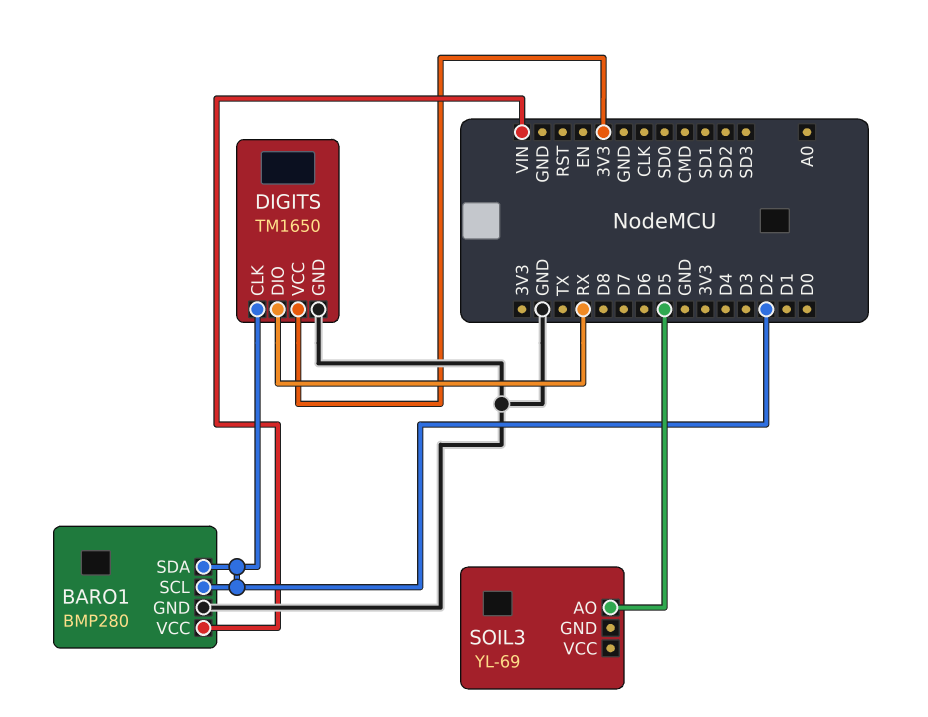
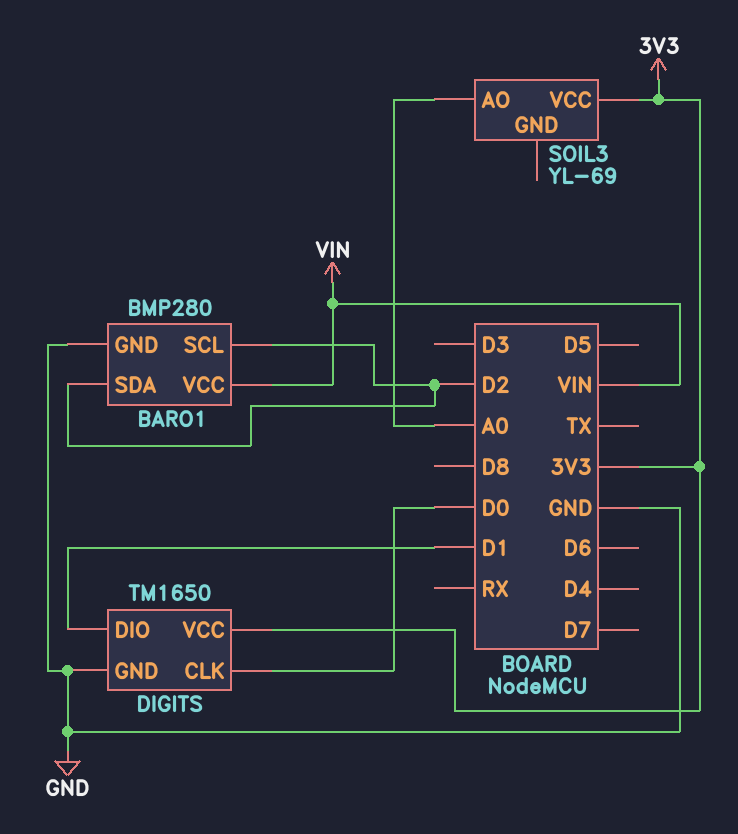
DIGITS pin CLK: D2 -> D0
DIGITS pin DIO: RX -> D1
SOIL3 pin AO: D5 -> A0
SOIL3 pin VCC: none -> 3V3

